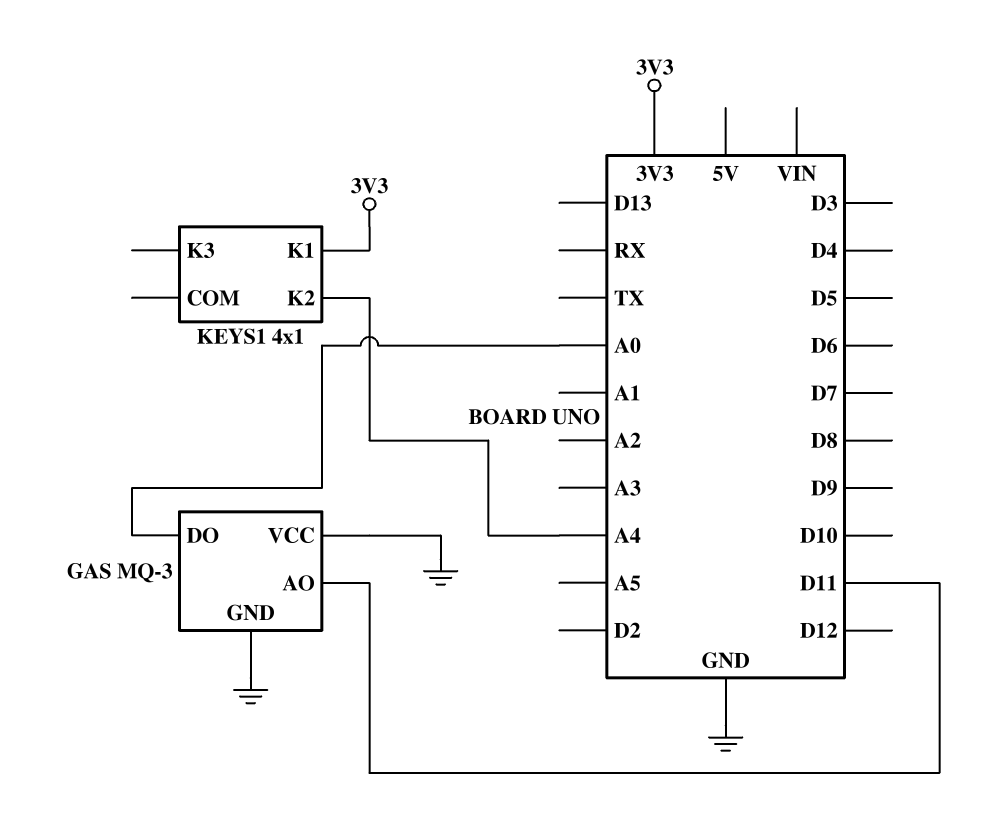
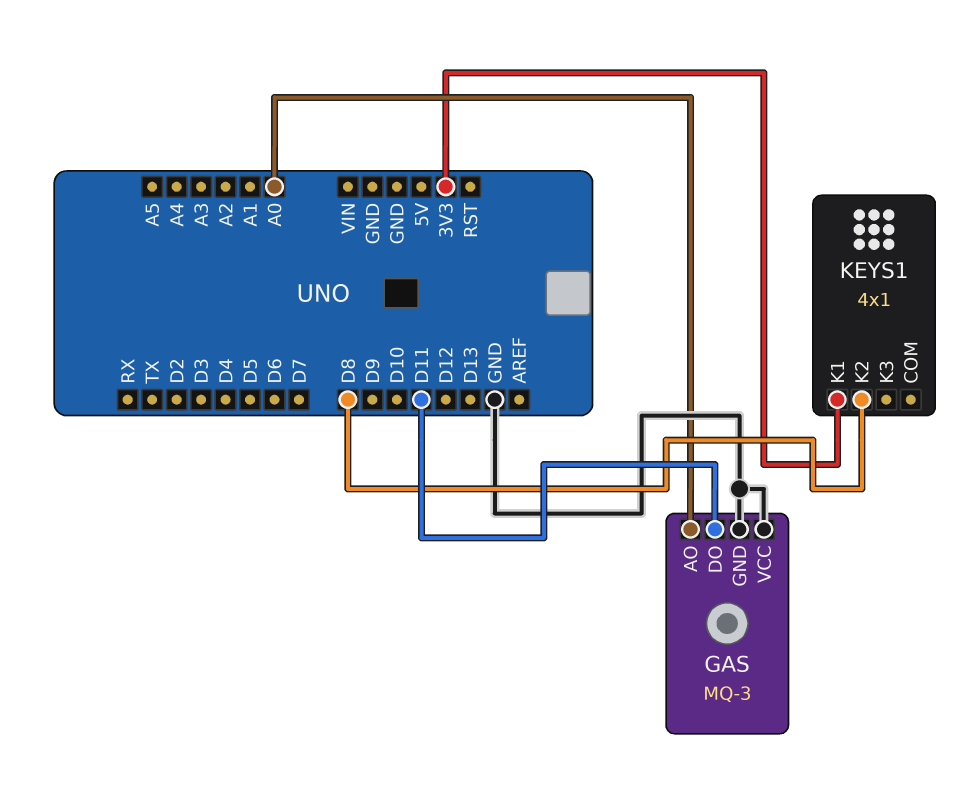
GAS pin AO: D11 -> A0
GAS pin DO: A0 -> D11
KEYS1 pin K2: A4 -> D8

